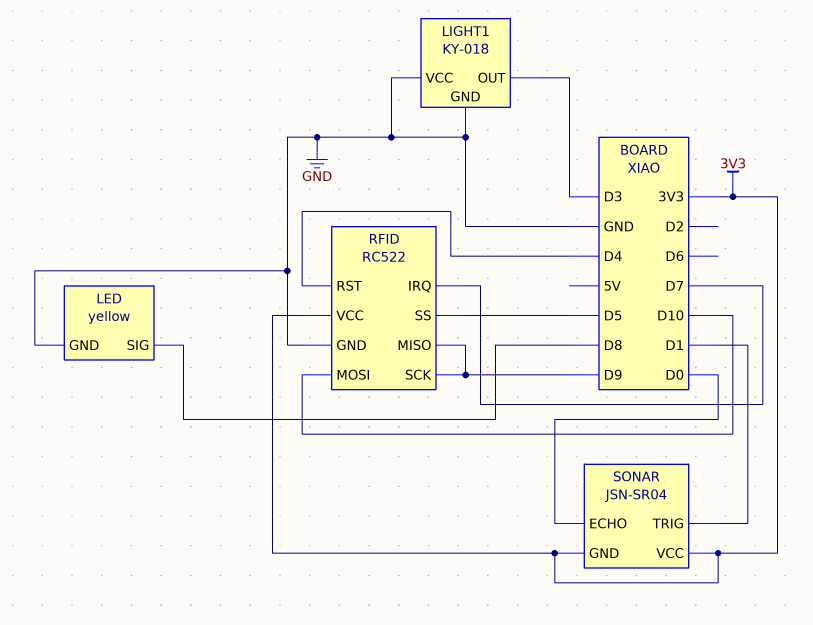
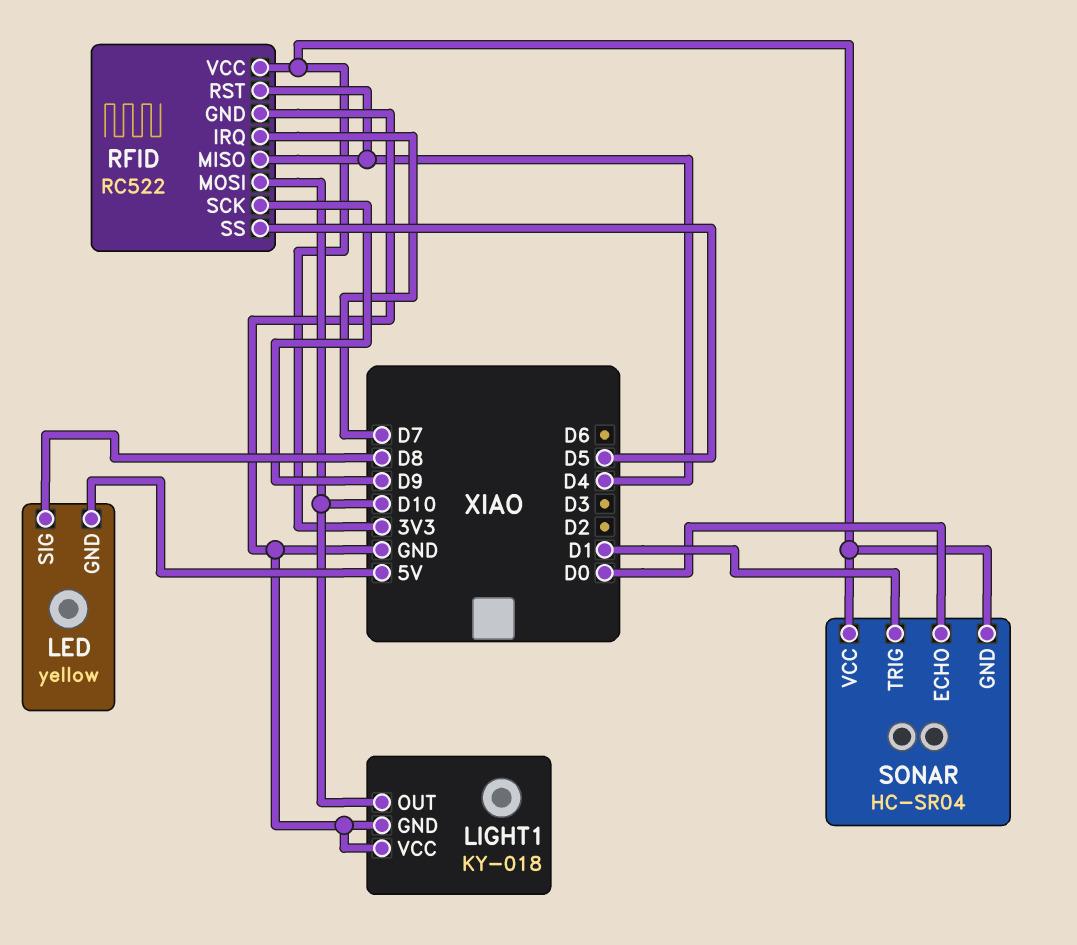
LED pin GND: GND -> 5V
LIGHT1 pin OUT: D3 -> D10
RFID pin MISO: D9 -> D4
SONAR: JSN-SR04 -> HC-SR04

